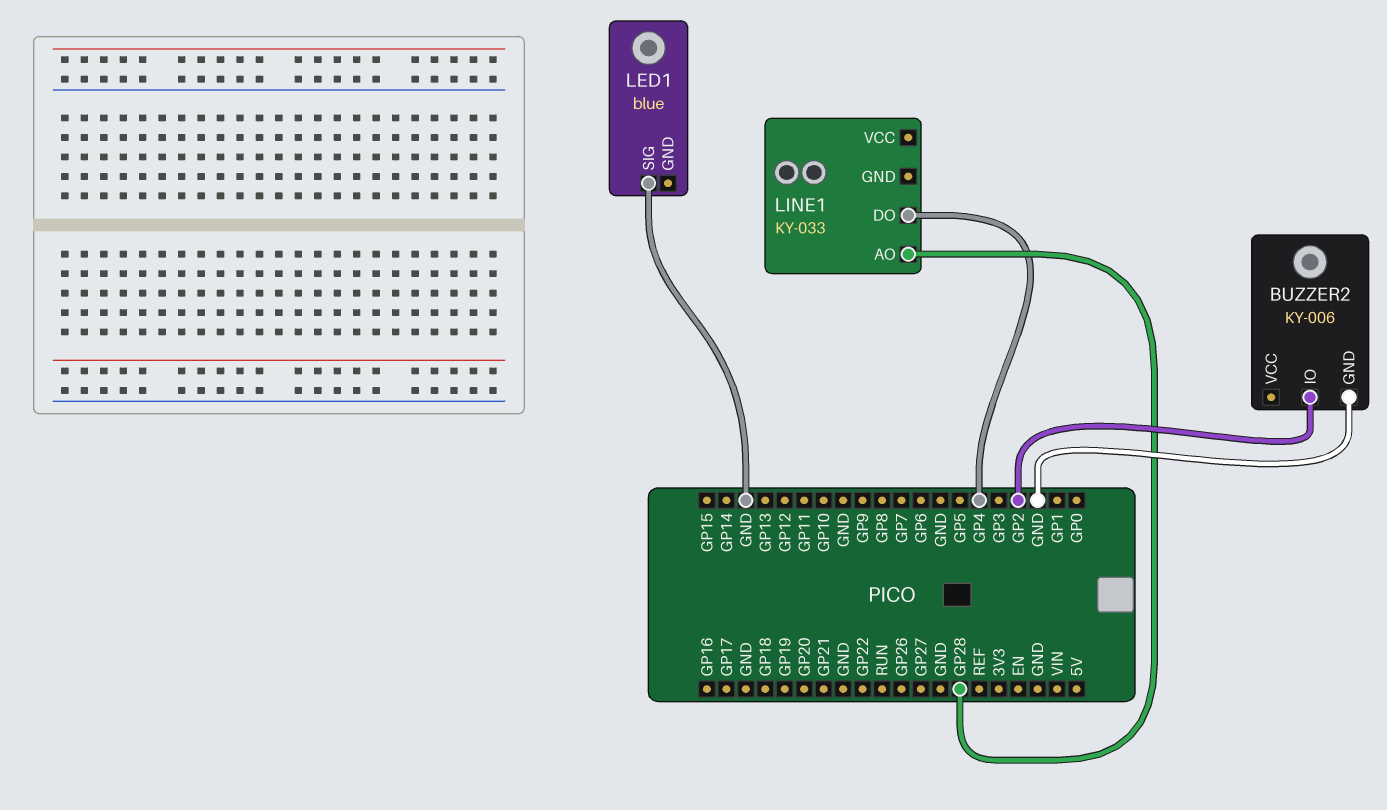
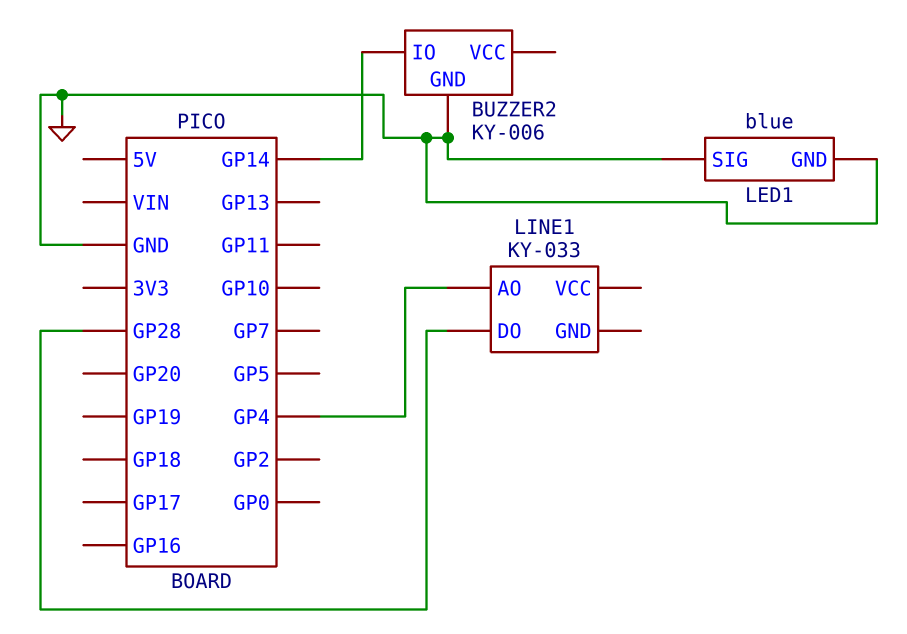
BUZZER2 pin IO: GP2 -> GP14
LED1 pin GND: none -> GND
LINE1 pin AO: GP28 -> GP4
LINE1 pin DO: GP4 -> GP28

